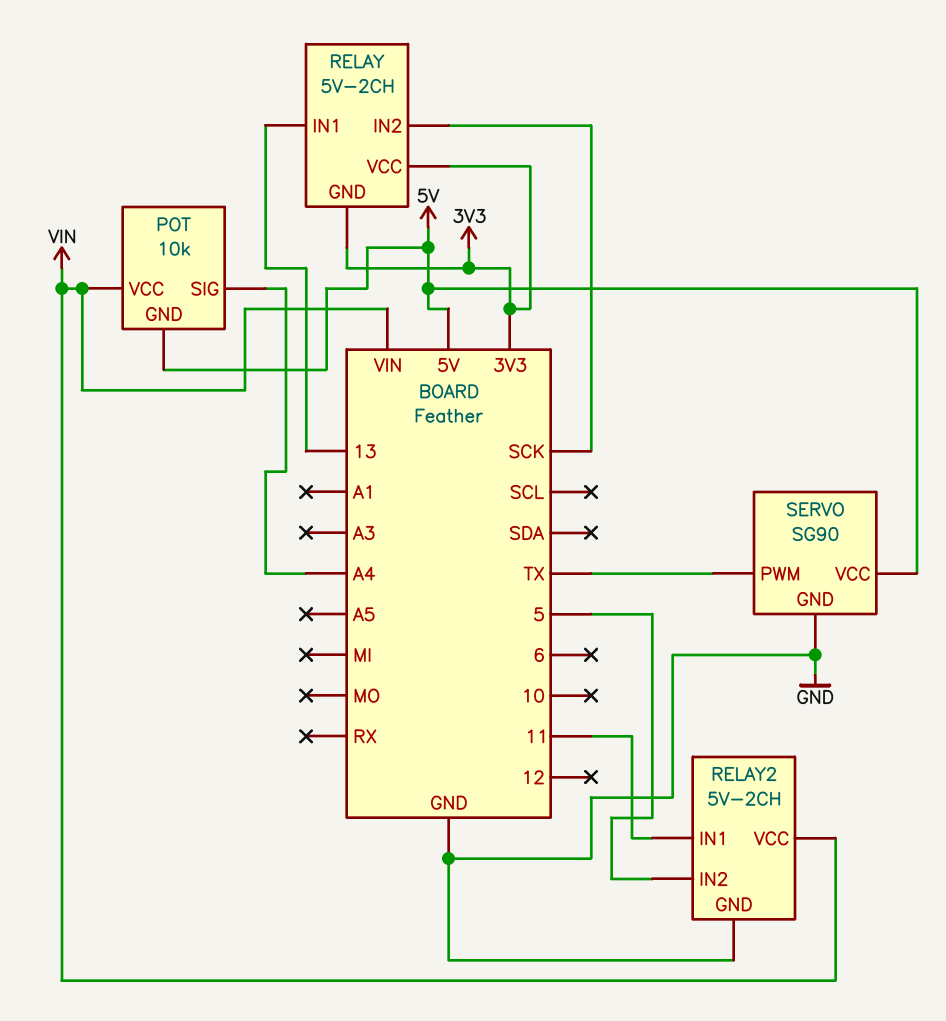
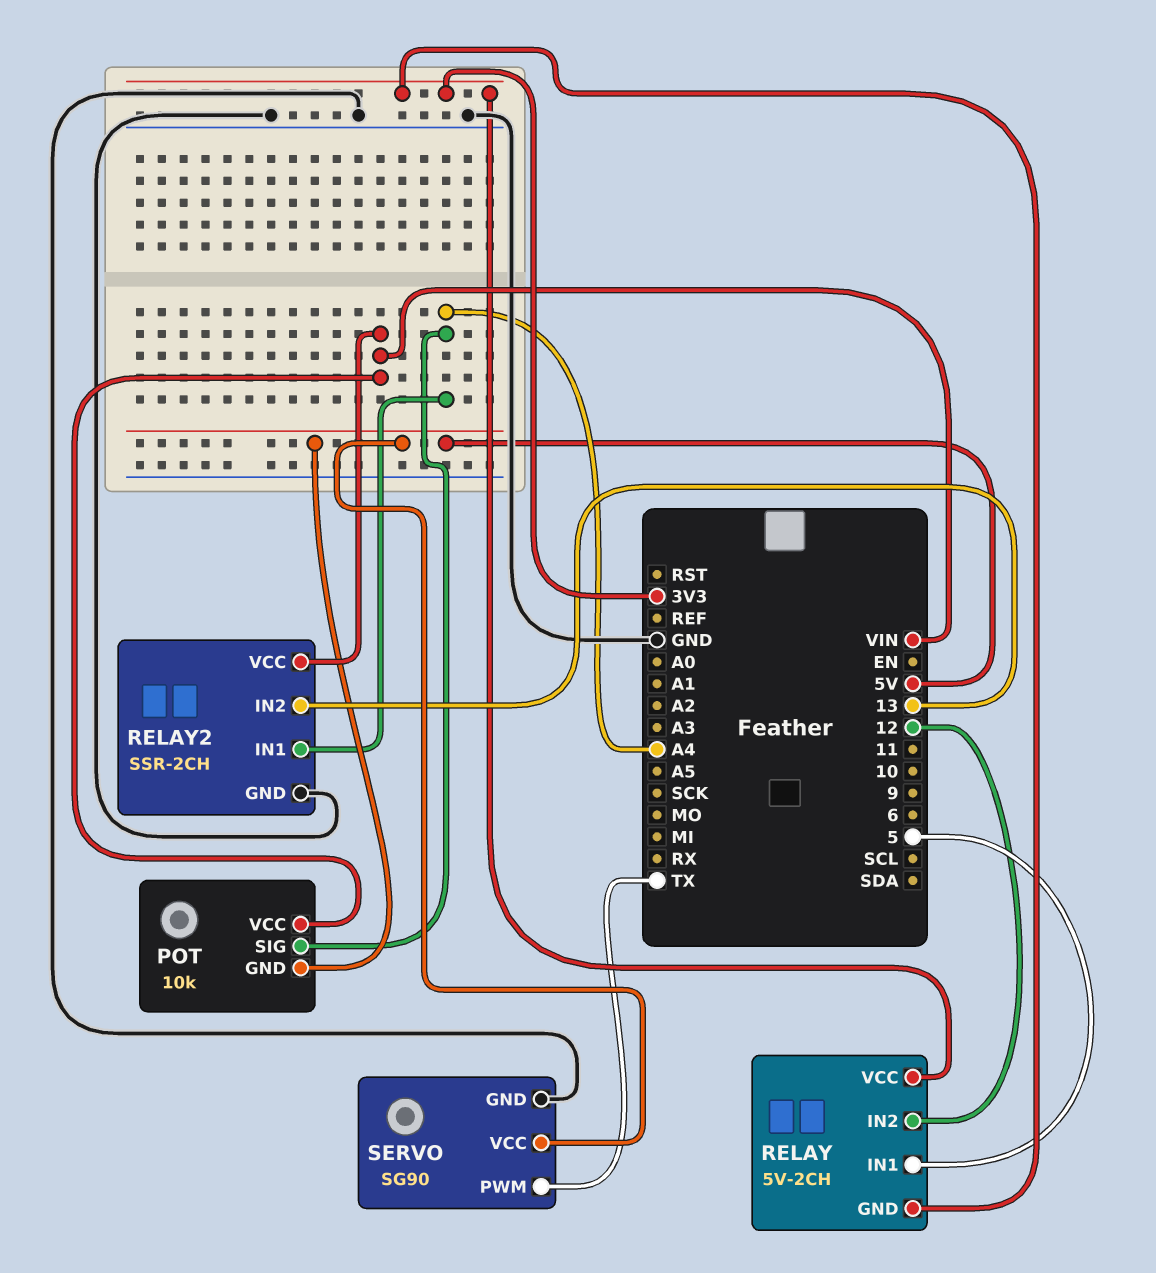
RELAY pin IN1: 13 -> 5
RELAY pin IN2: SCK -> 12
RELAY2: 5V-2CH -> SSR-2CH
RELAY2 pin IN1: 11 -> A4
RELAY2 pin IN2: 5 -> 13

